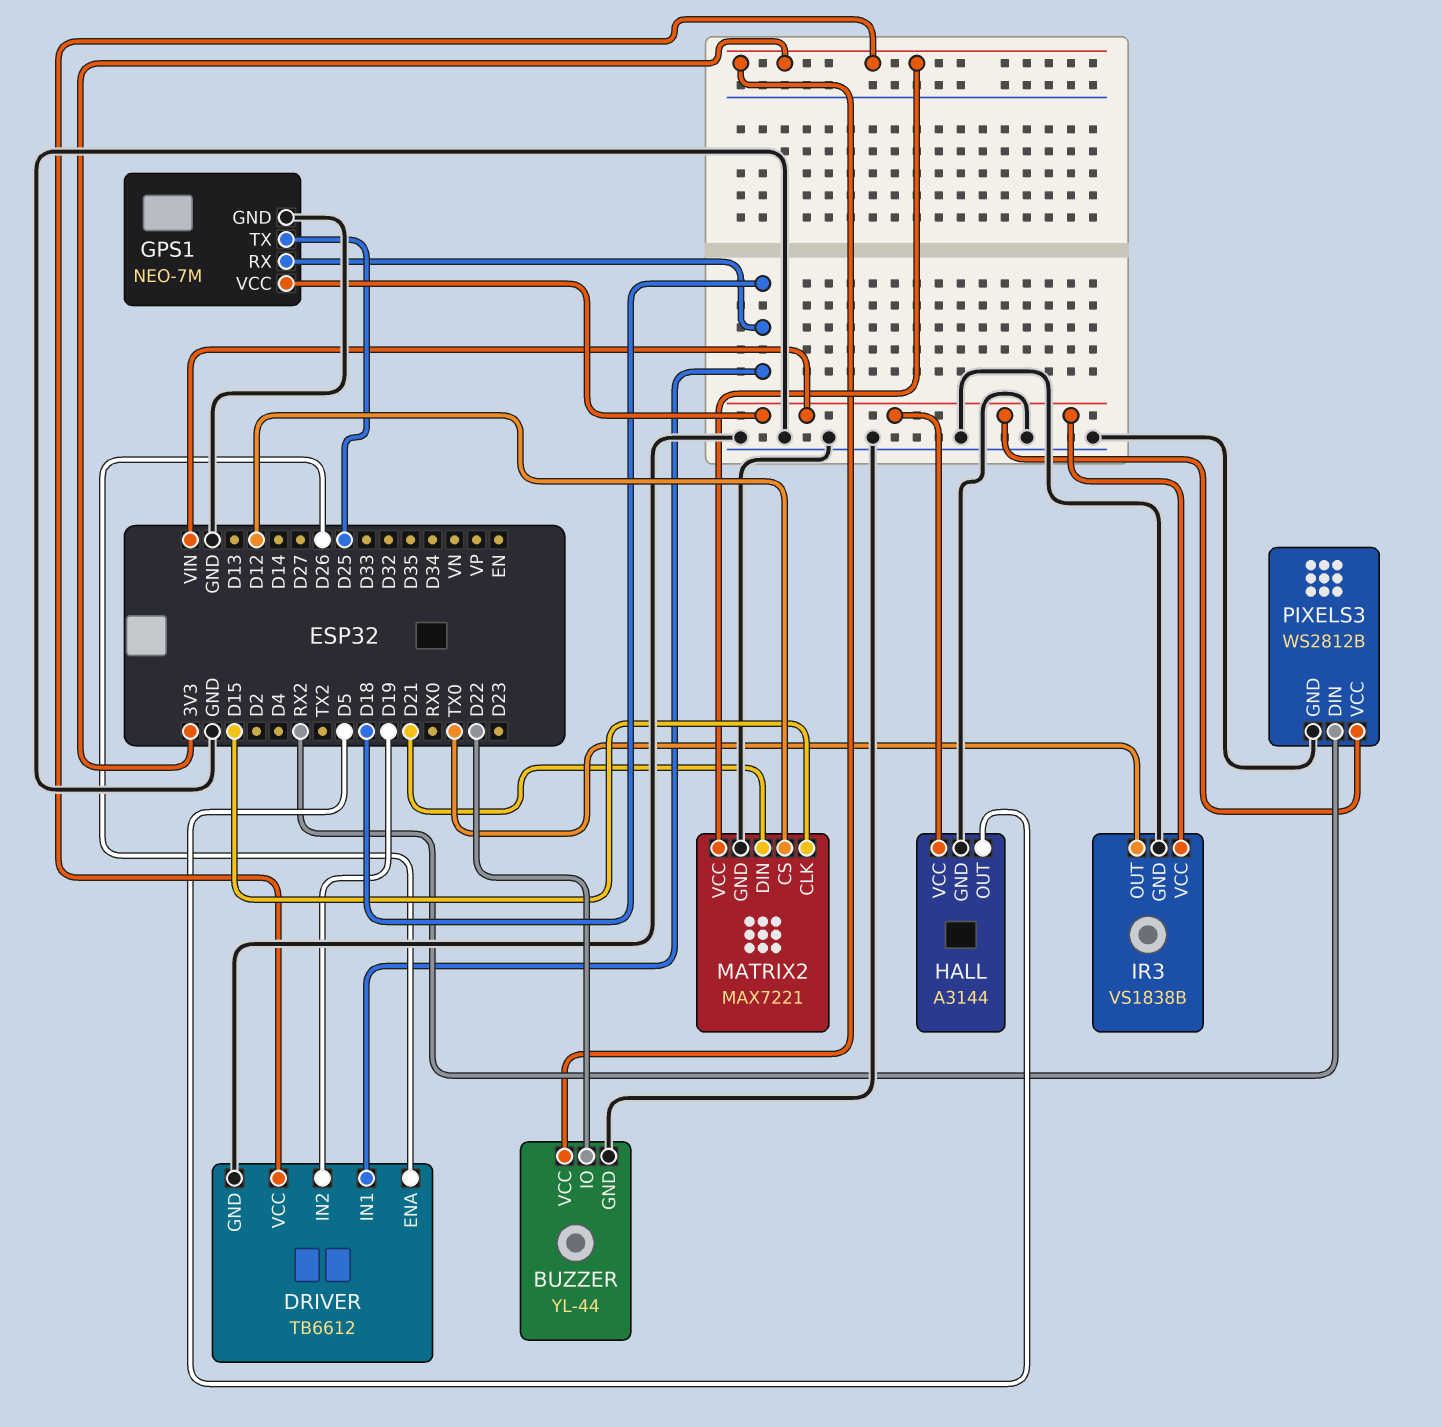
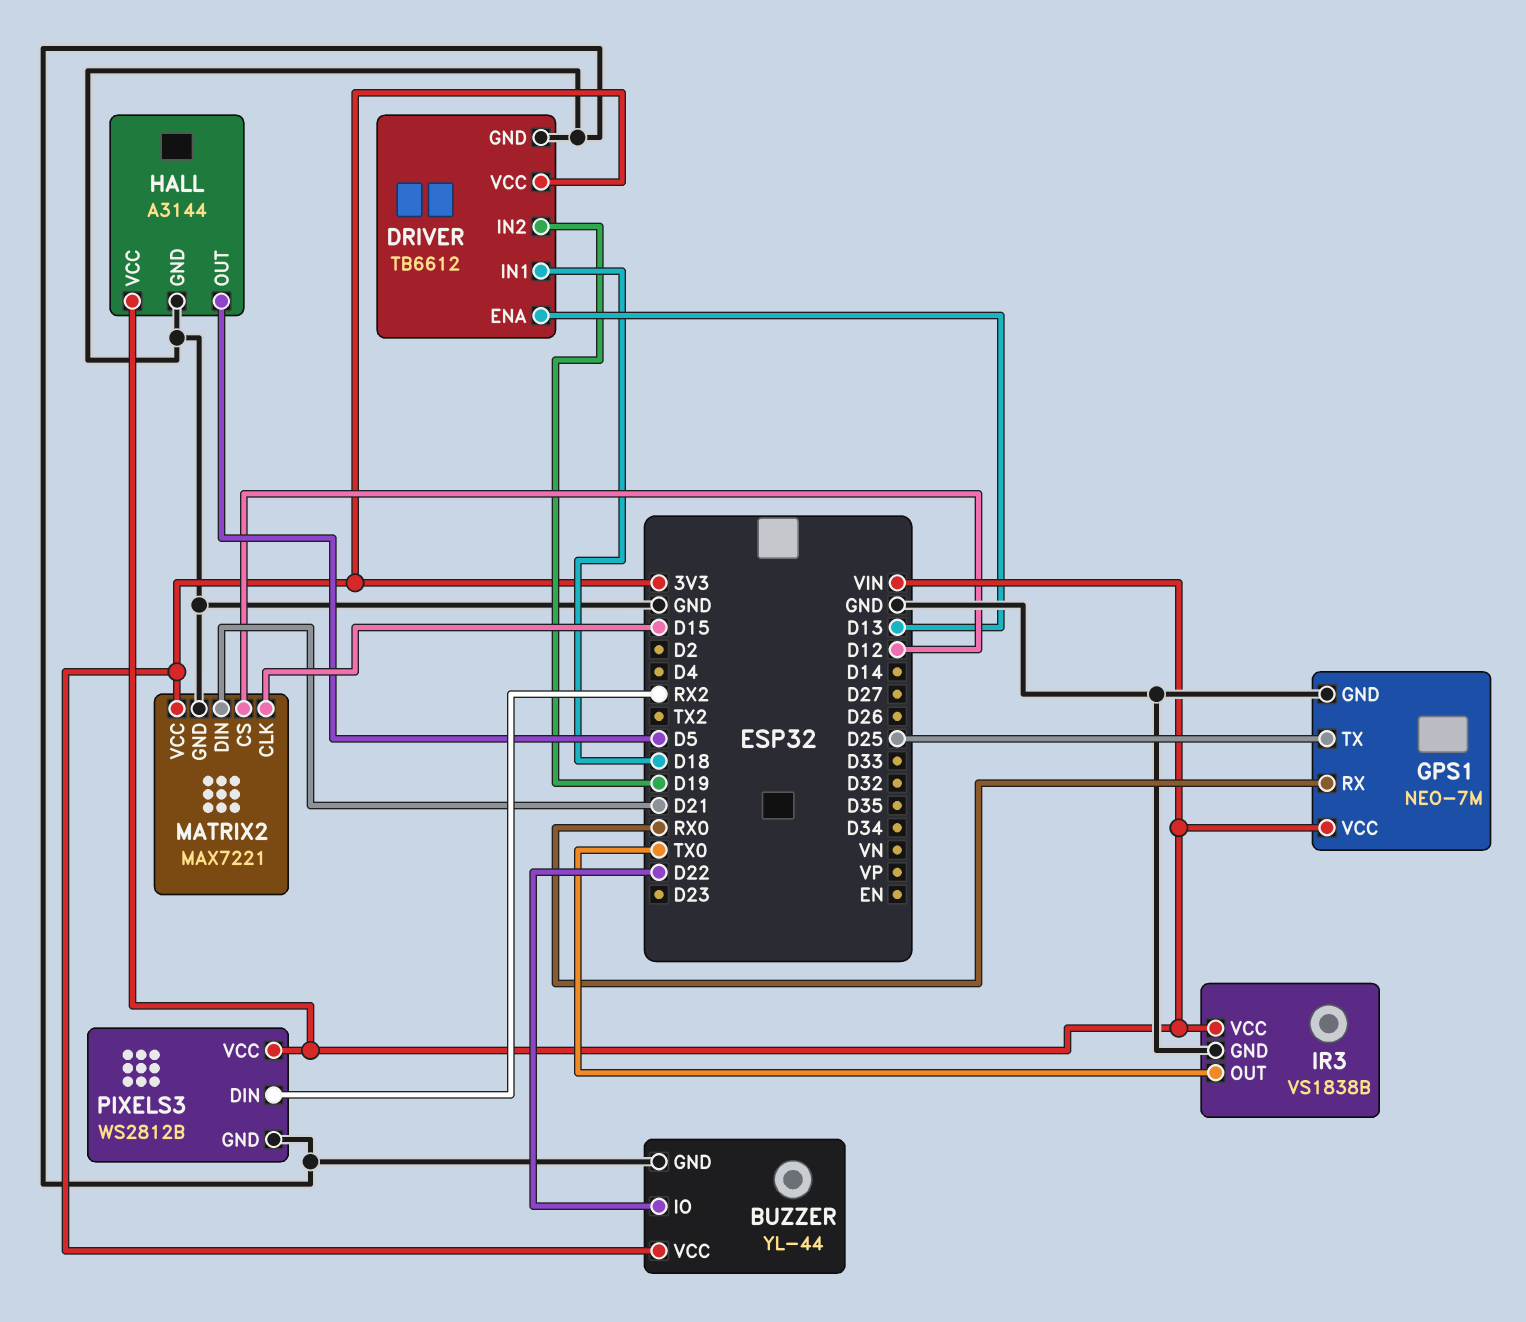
DRIVER pin ENA: D26 -> D13
GPS1 pin RX: D18 -> RX0

